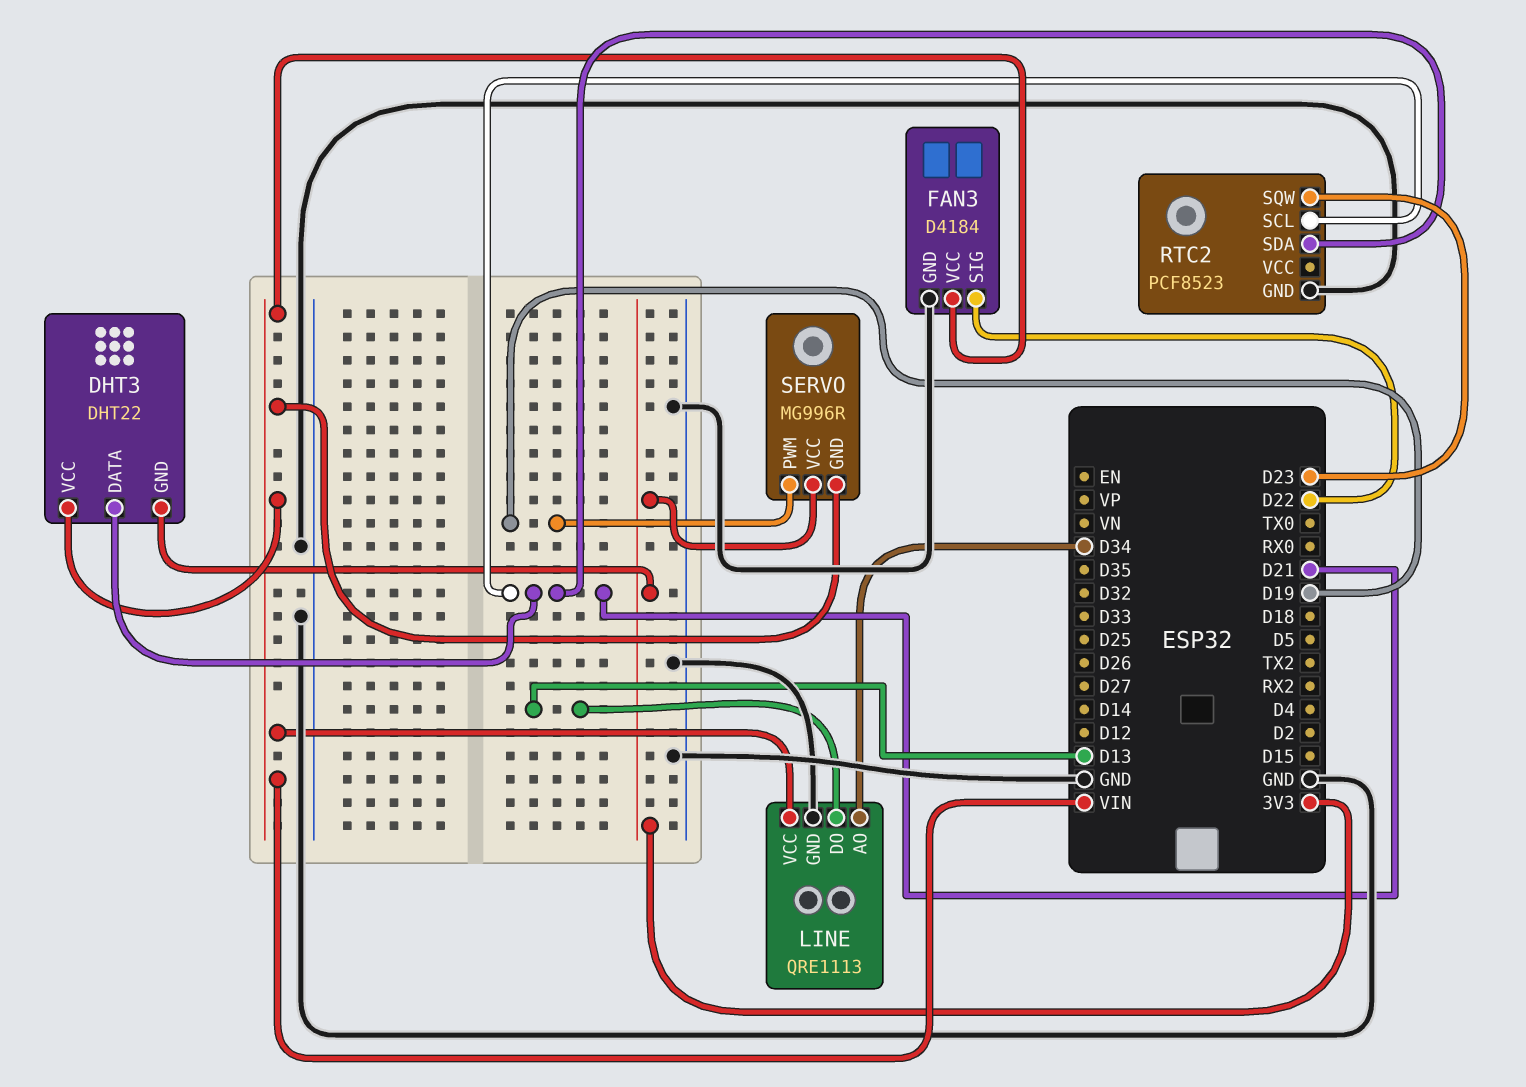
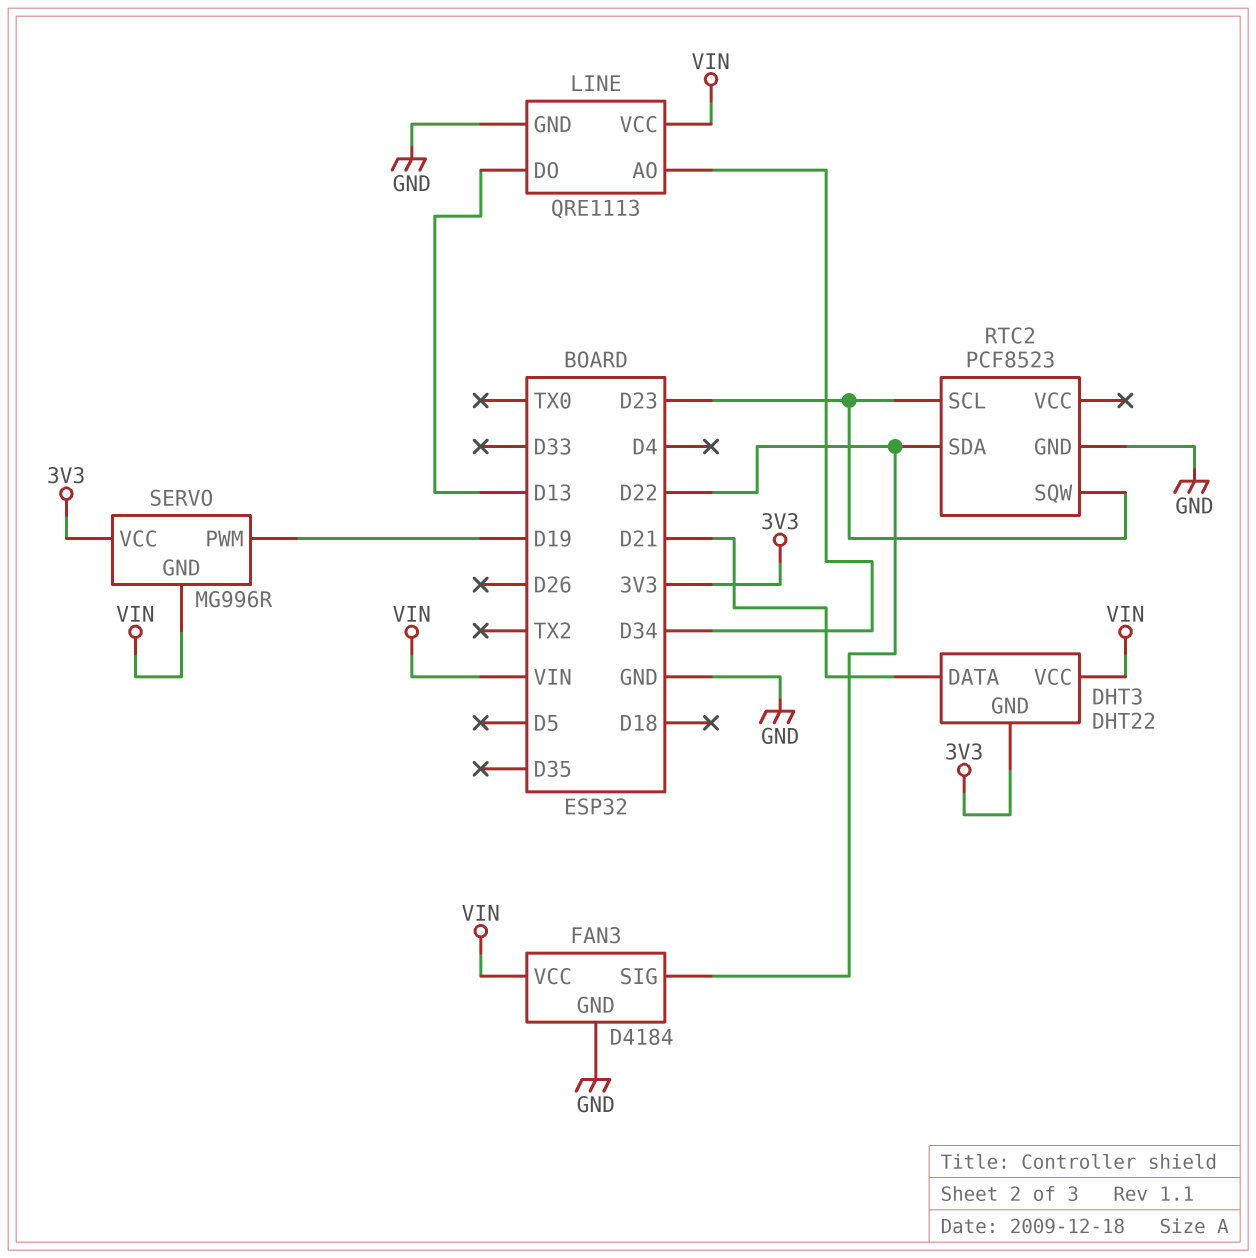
RTC2 pin SCL: D21 -> D23
RTC2 pin SDA: D21 -> D22

